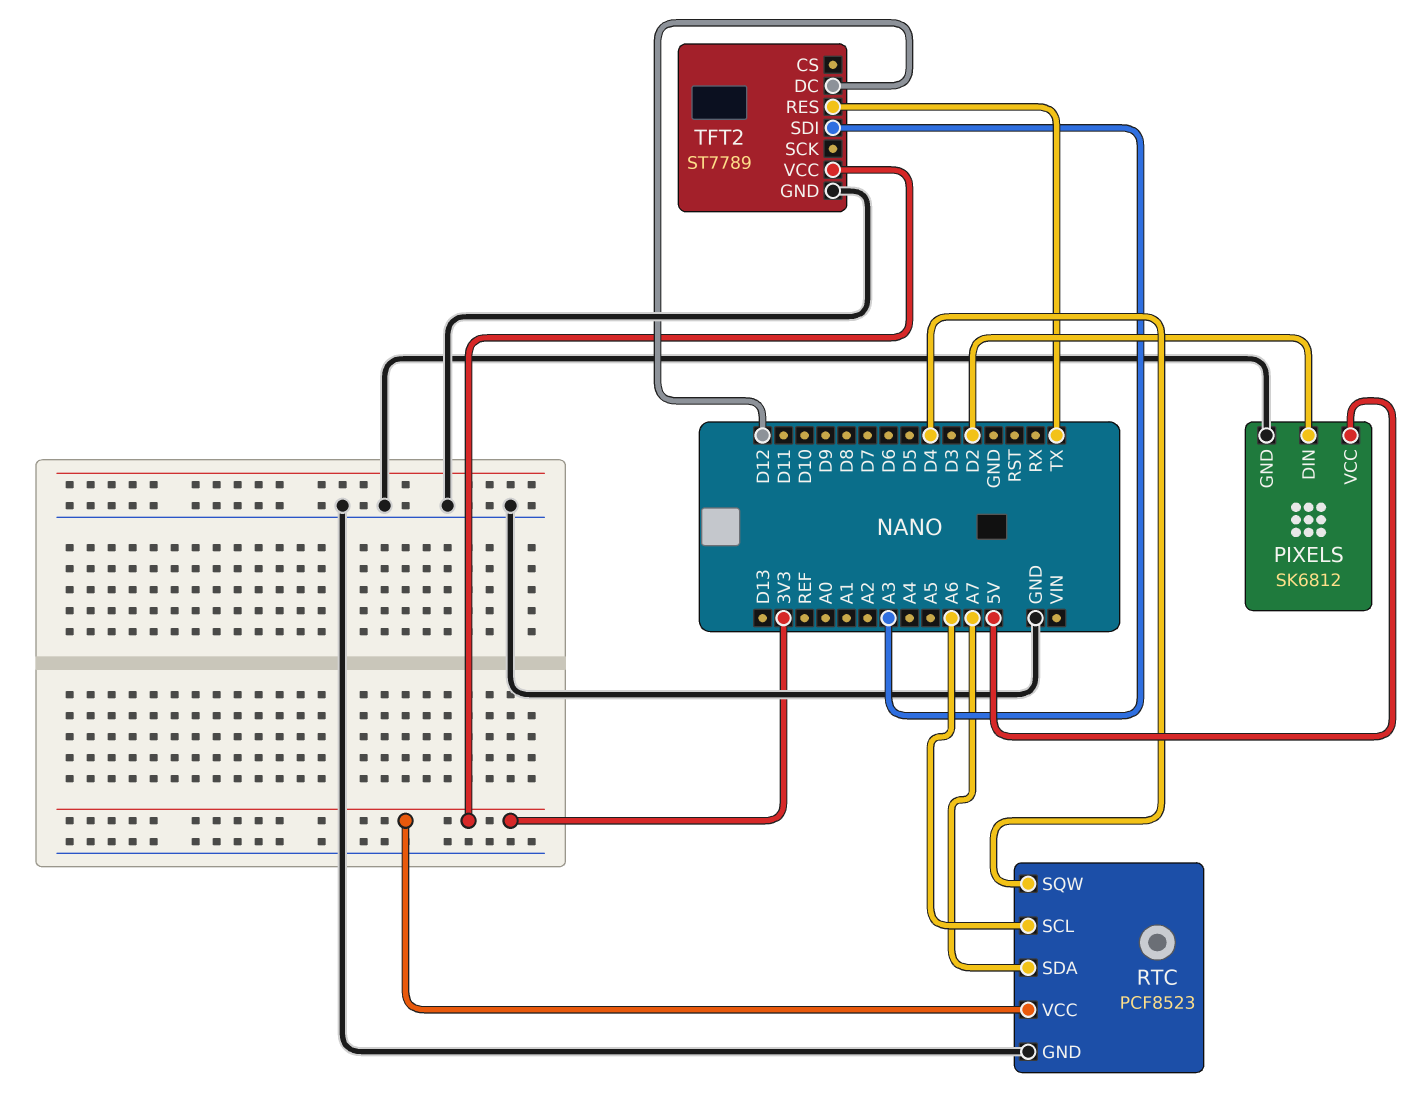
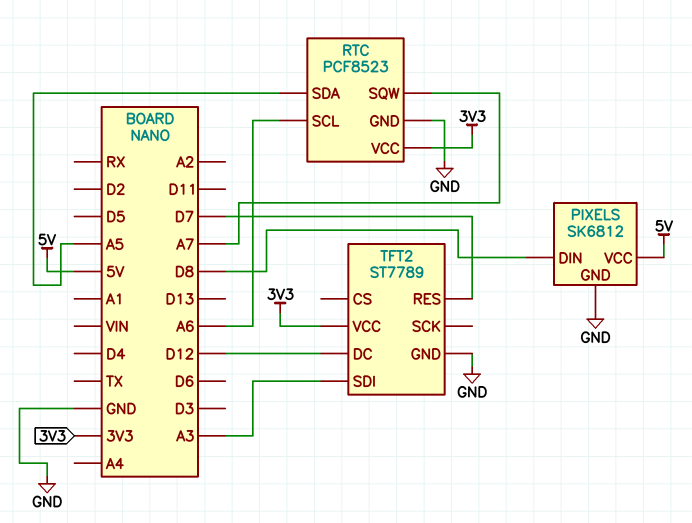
PIXELS pin DIN: D2 -> D8
RTC pin SDA: A7 -> A5
RTC pin SQW: D4 -> A7
TFT2 pin RES: TX -> D7

